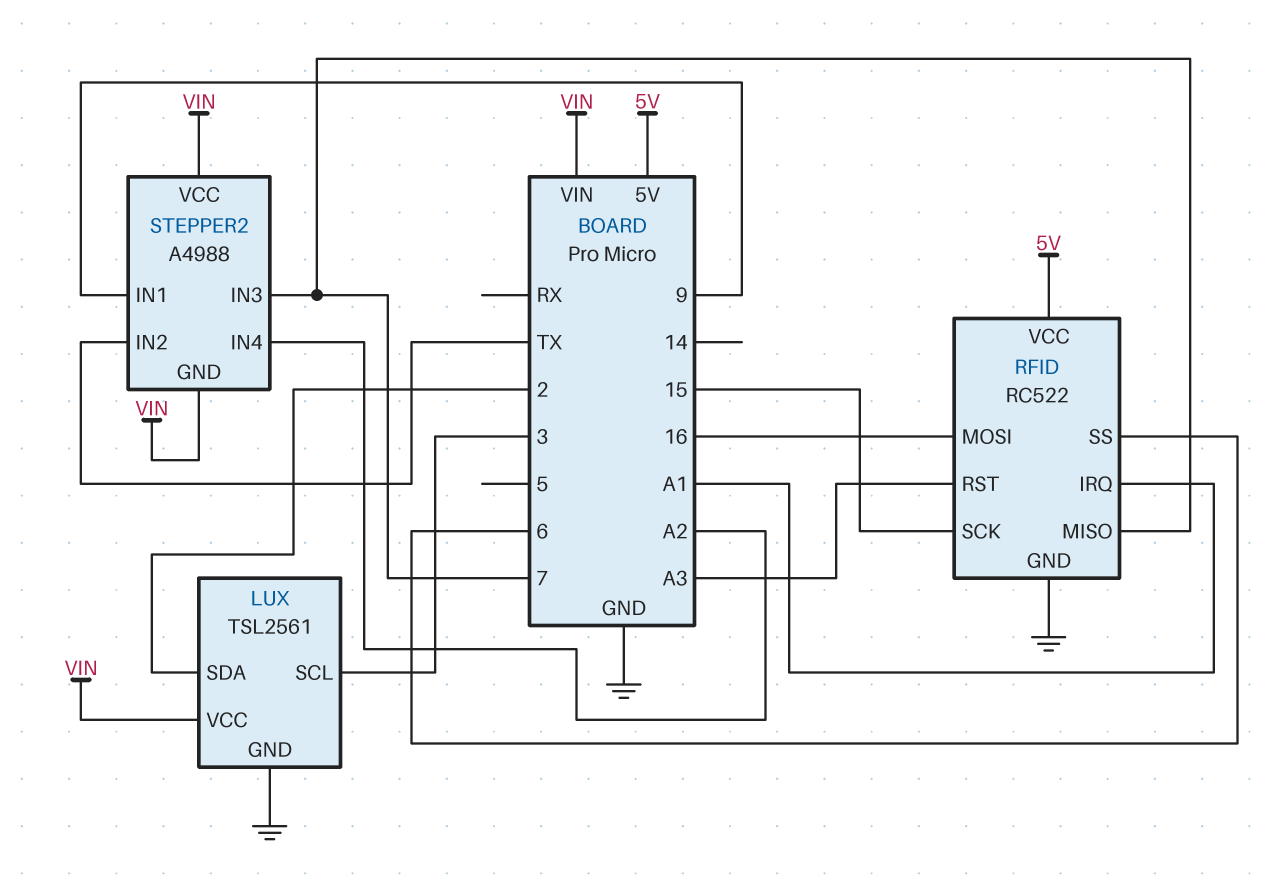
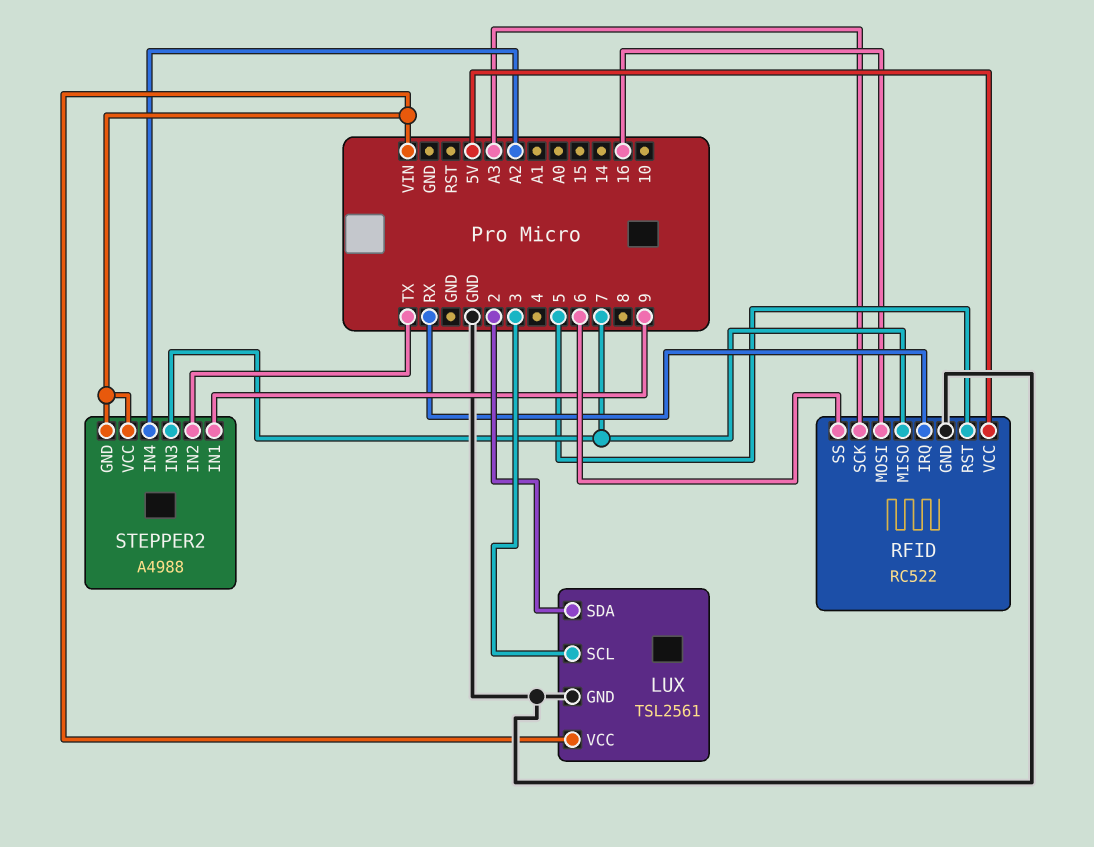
RFID pin IRQ: A1 -> RX
RFID pin RST: A3 -> 5
RFID pin SCK: 15 -> A3

